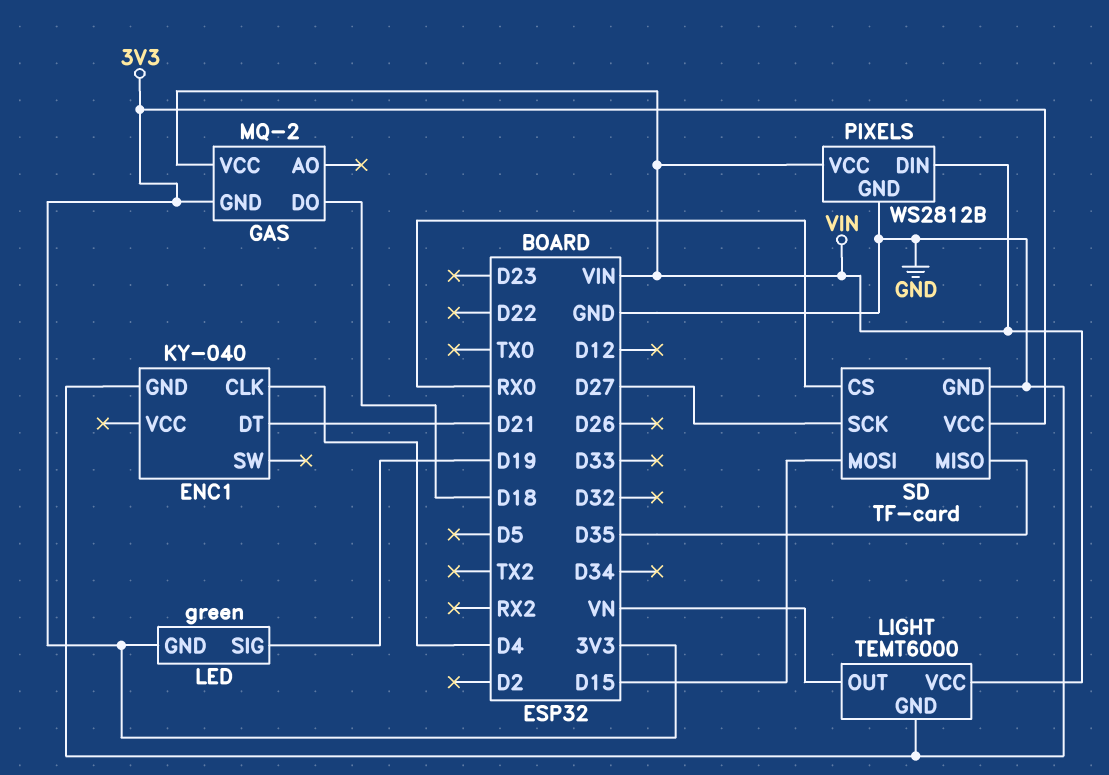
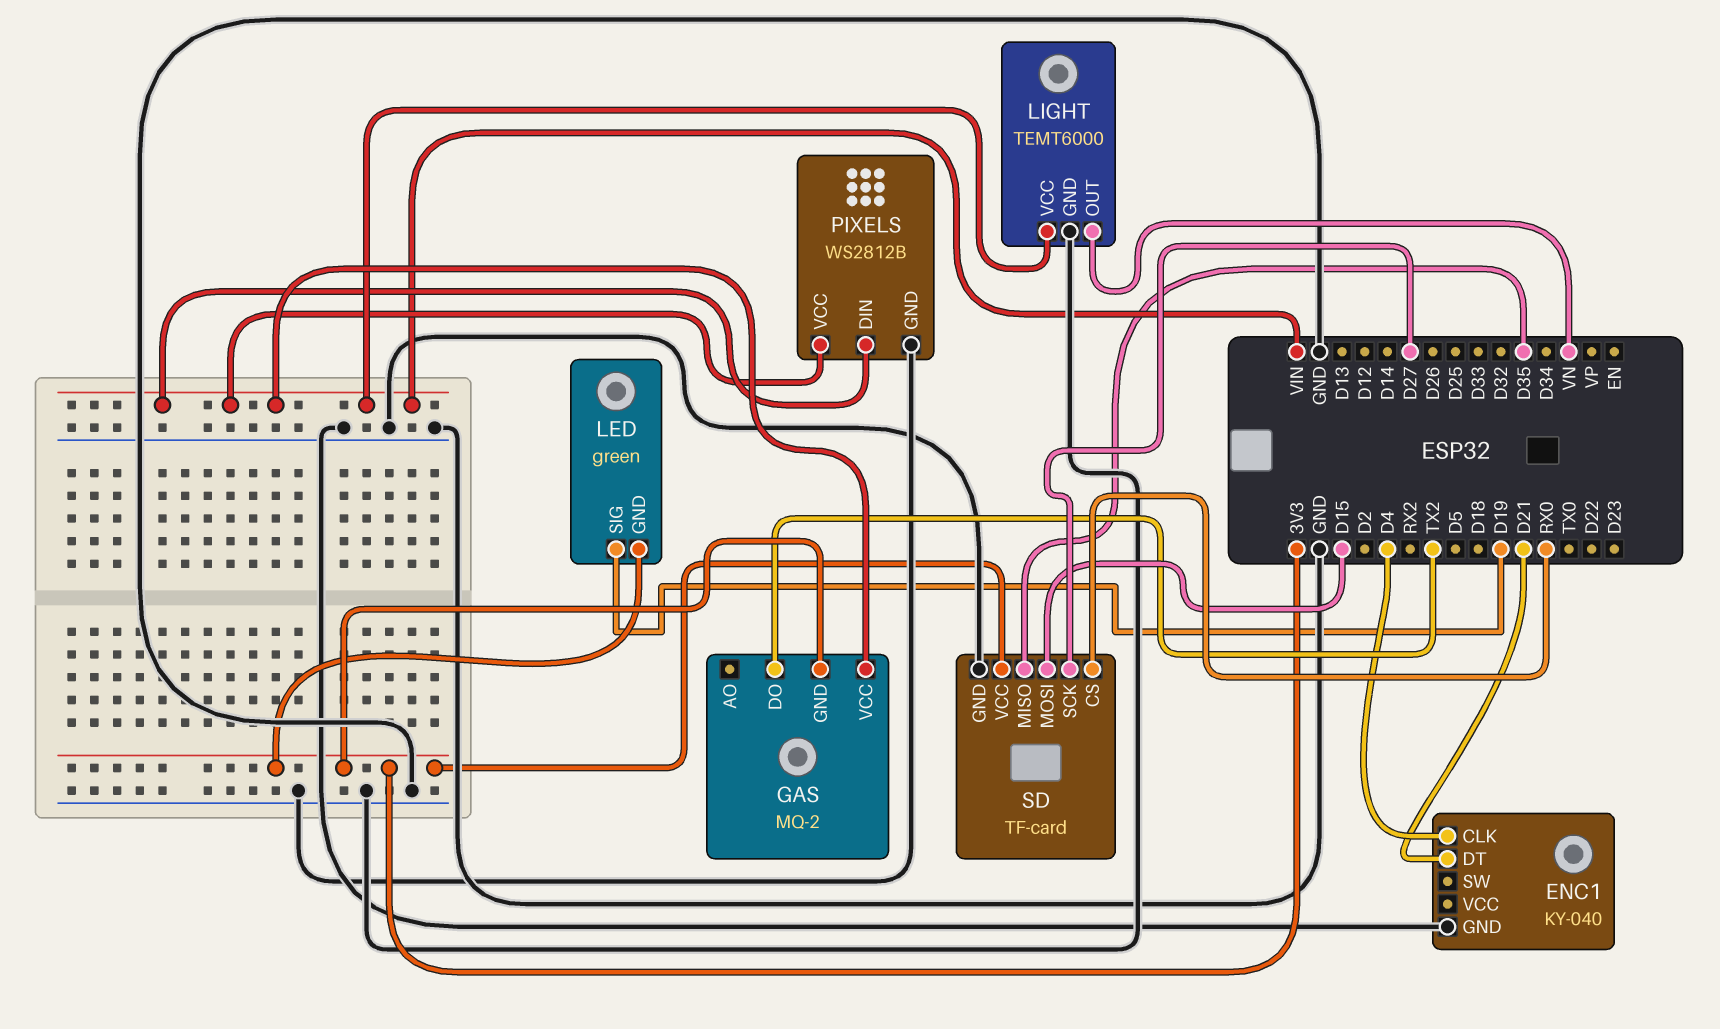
GAS pin DO: D18 -> TX2

